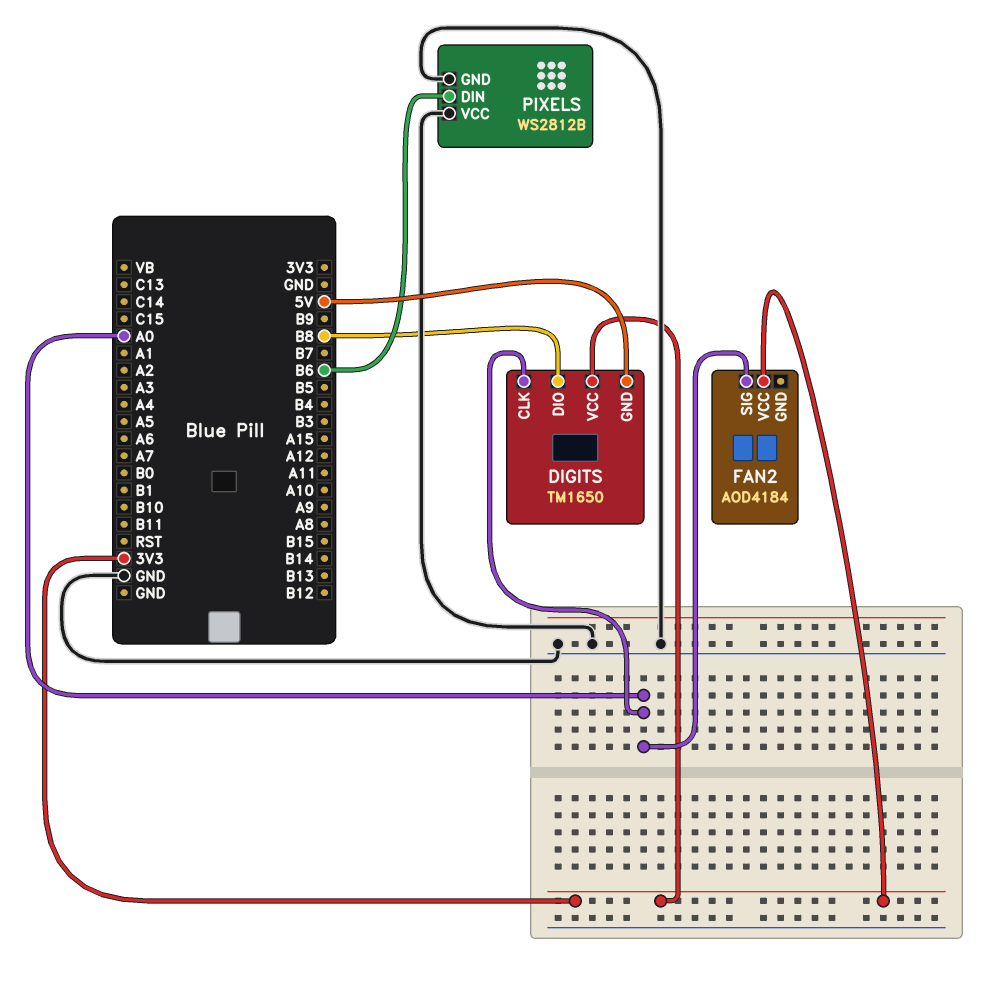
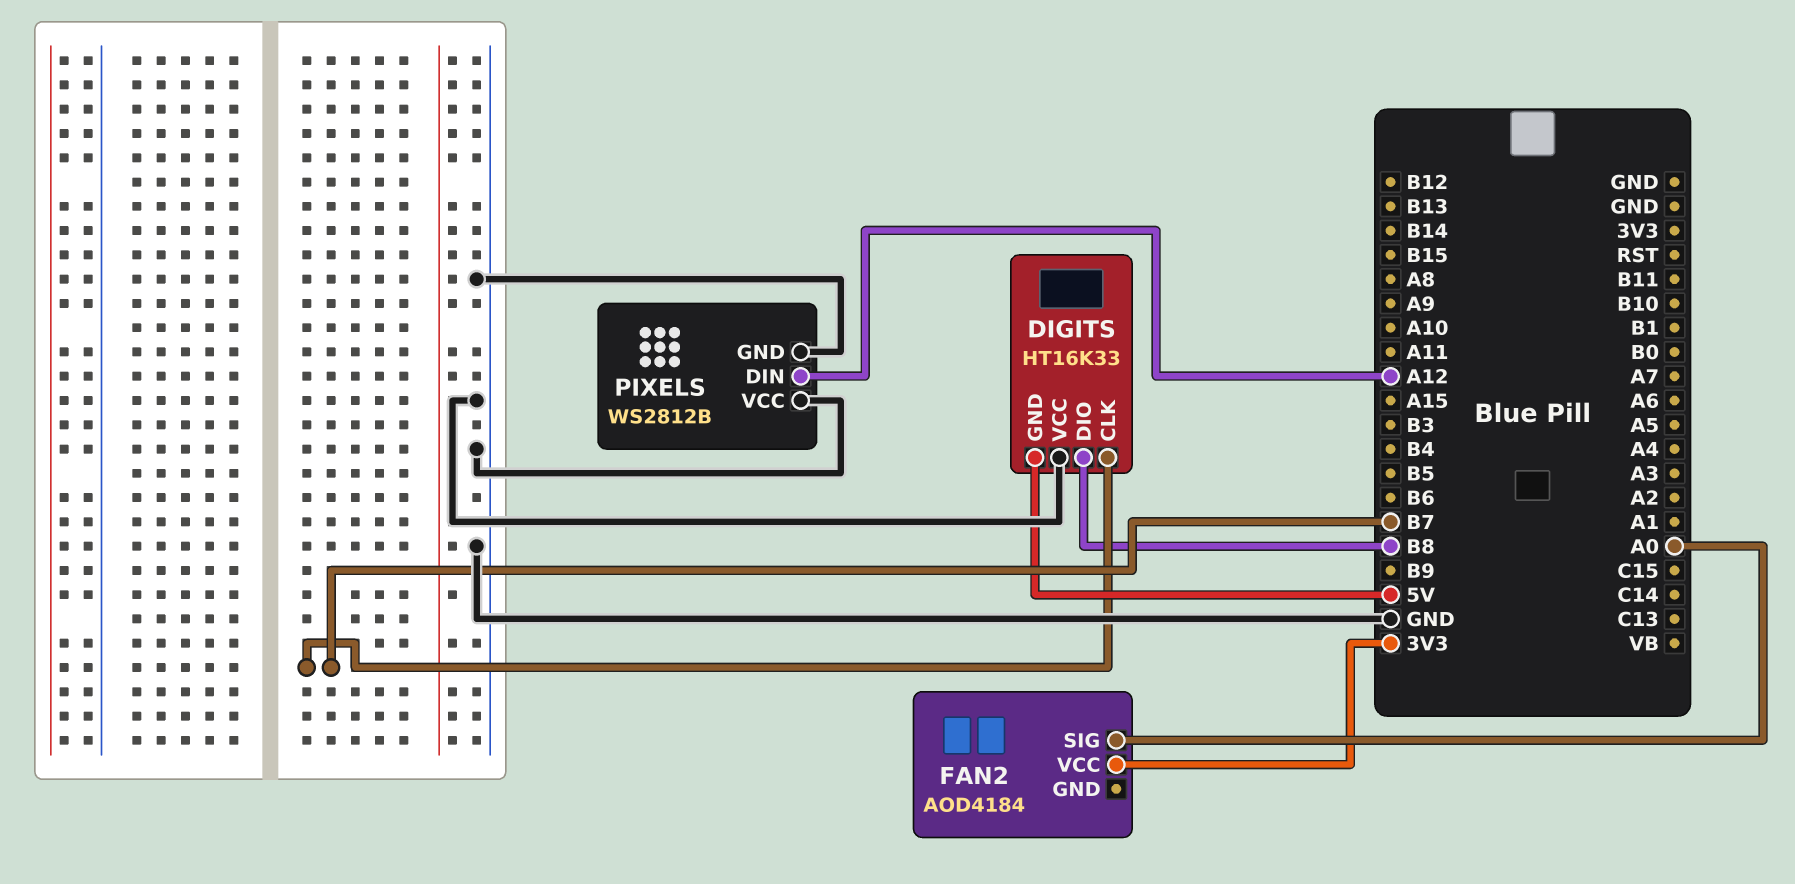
DIGITS: TM1650 -> HT16K33
DIGITS pin CLK: A0 -> B7
DIGITS pin VCC: 3V3 -> GND
PIXELS pin DIN: B6 -> A12

